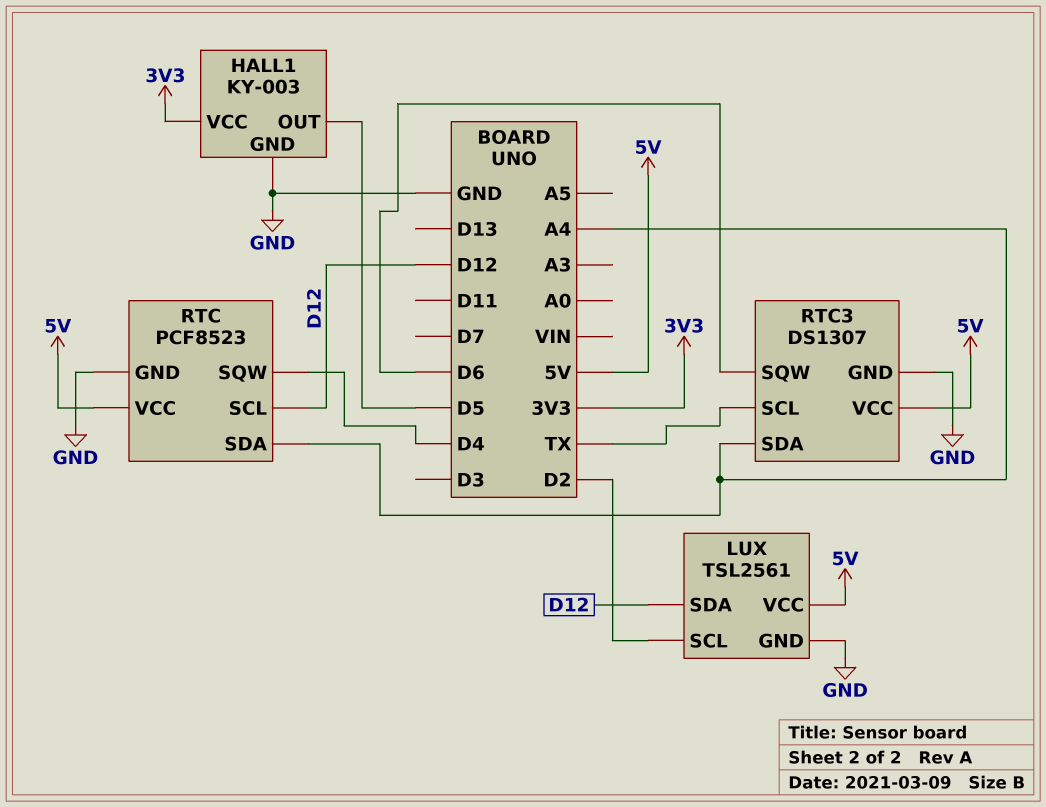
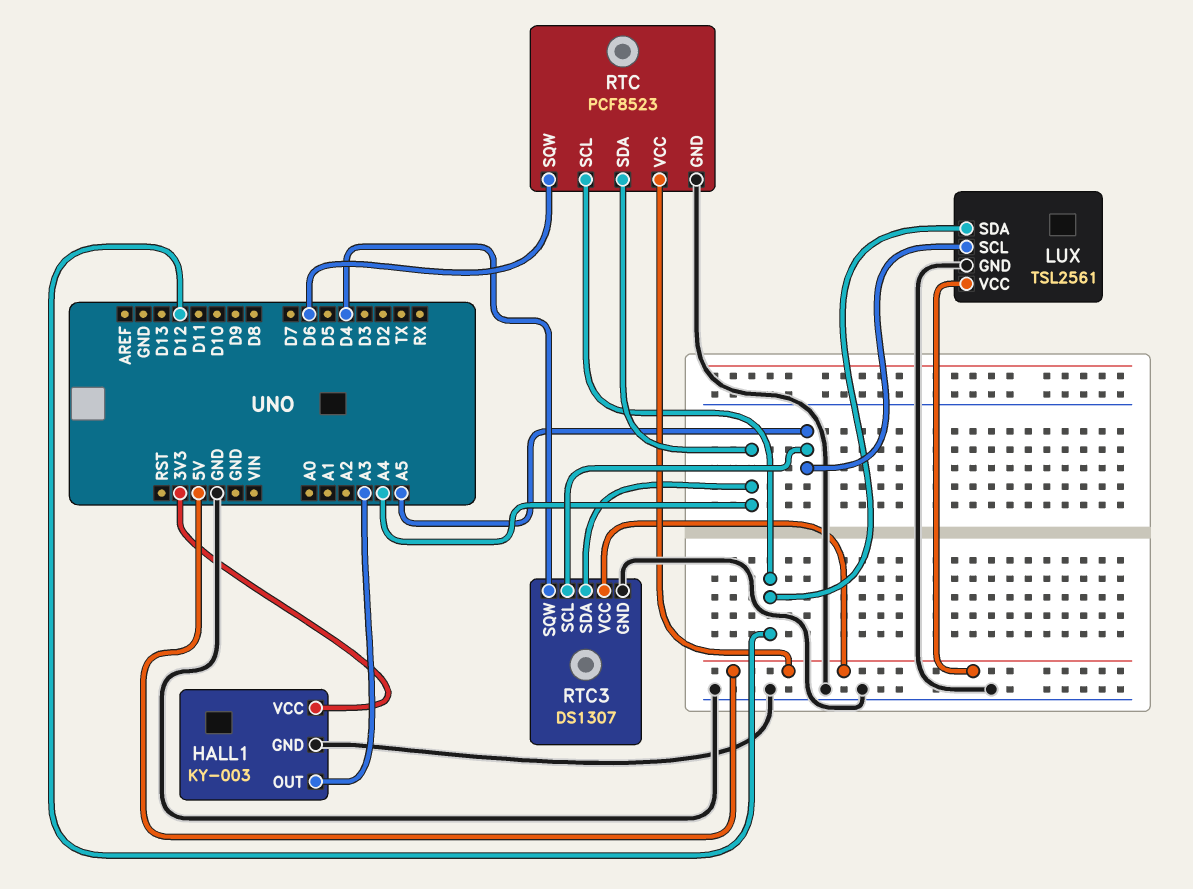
HALL1 pin OUT: D5 -> A3
LUX pin SCL: D2 -> A5
RTC pin SQW: D4 -> D6
RTC3 pin SCL: TX -> A5
RTC3 pin SQW: D6 -> D4

